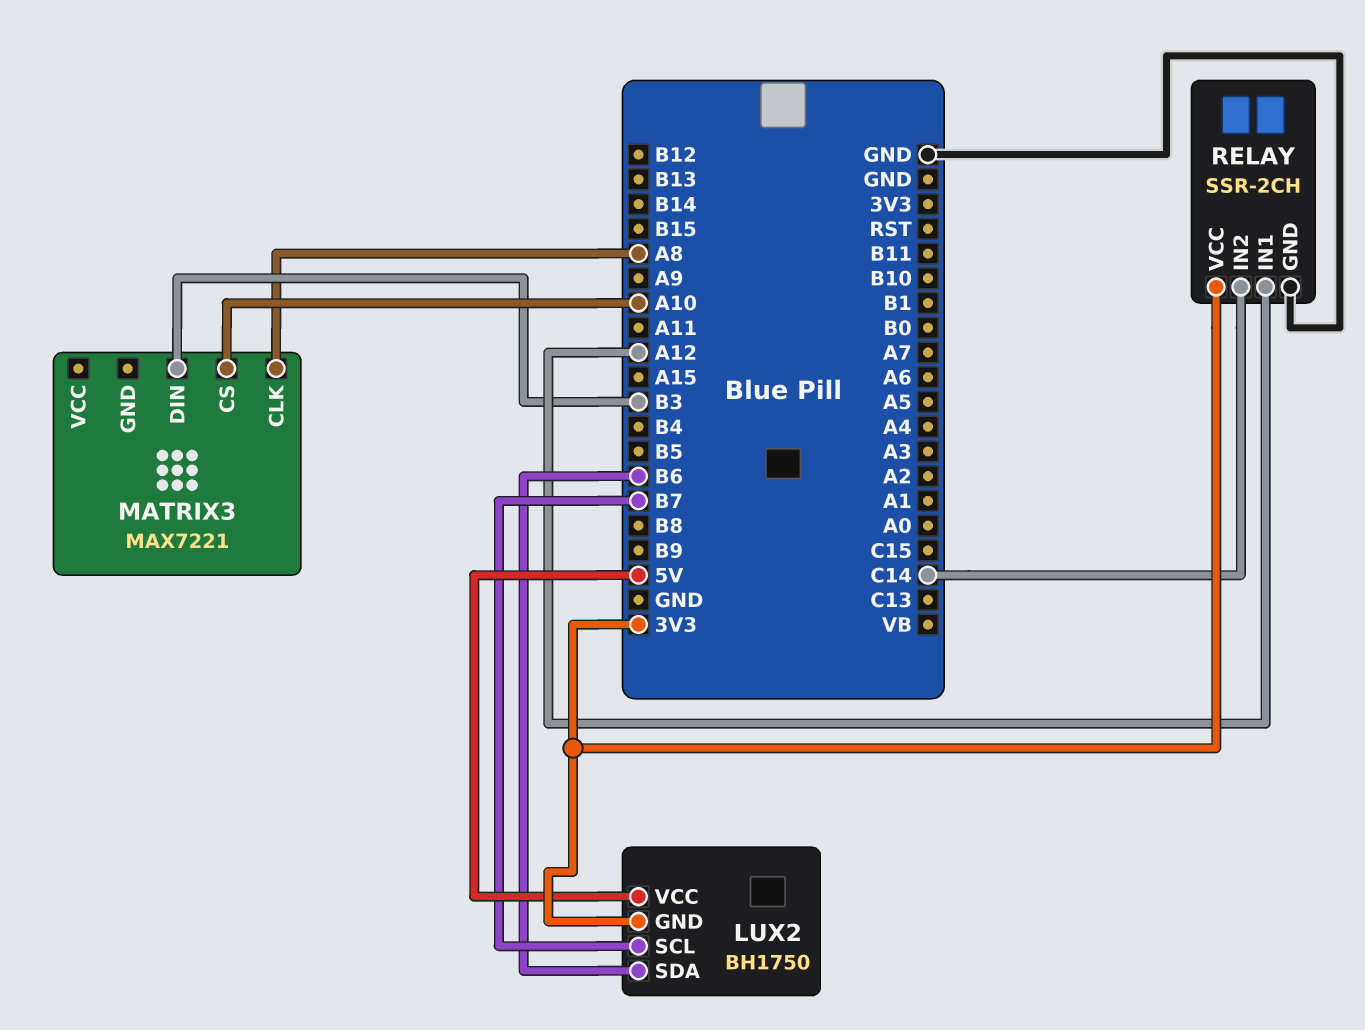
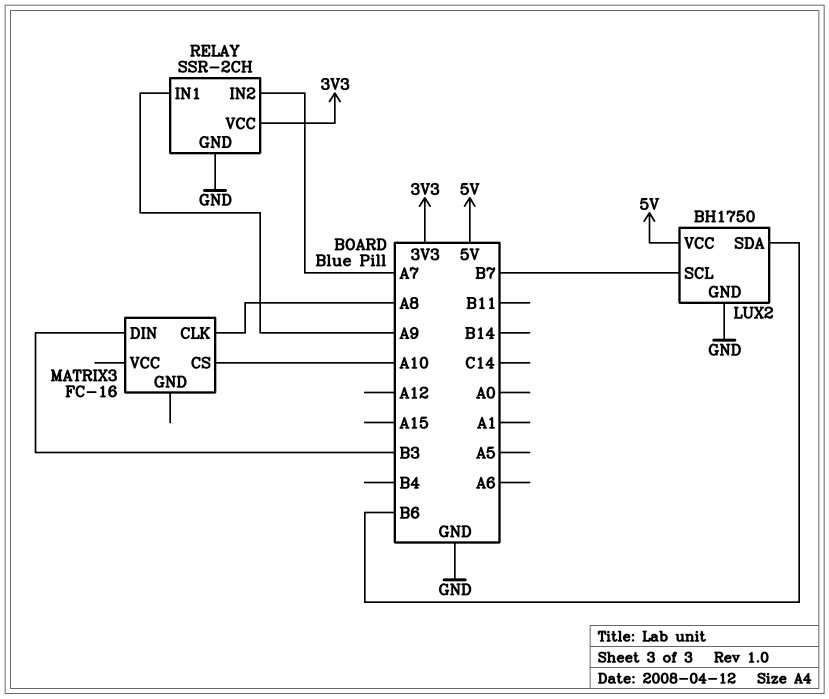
LUX2 pin GND: 3V3 -> GND
MATRIX3: MAX7221 -> FC-16
RELAY pin IN1: A12 -> A9
RELAY pin IN2: C14 -> A7

